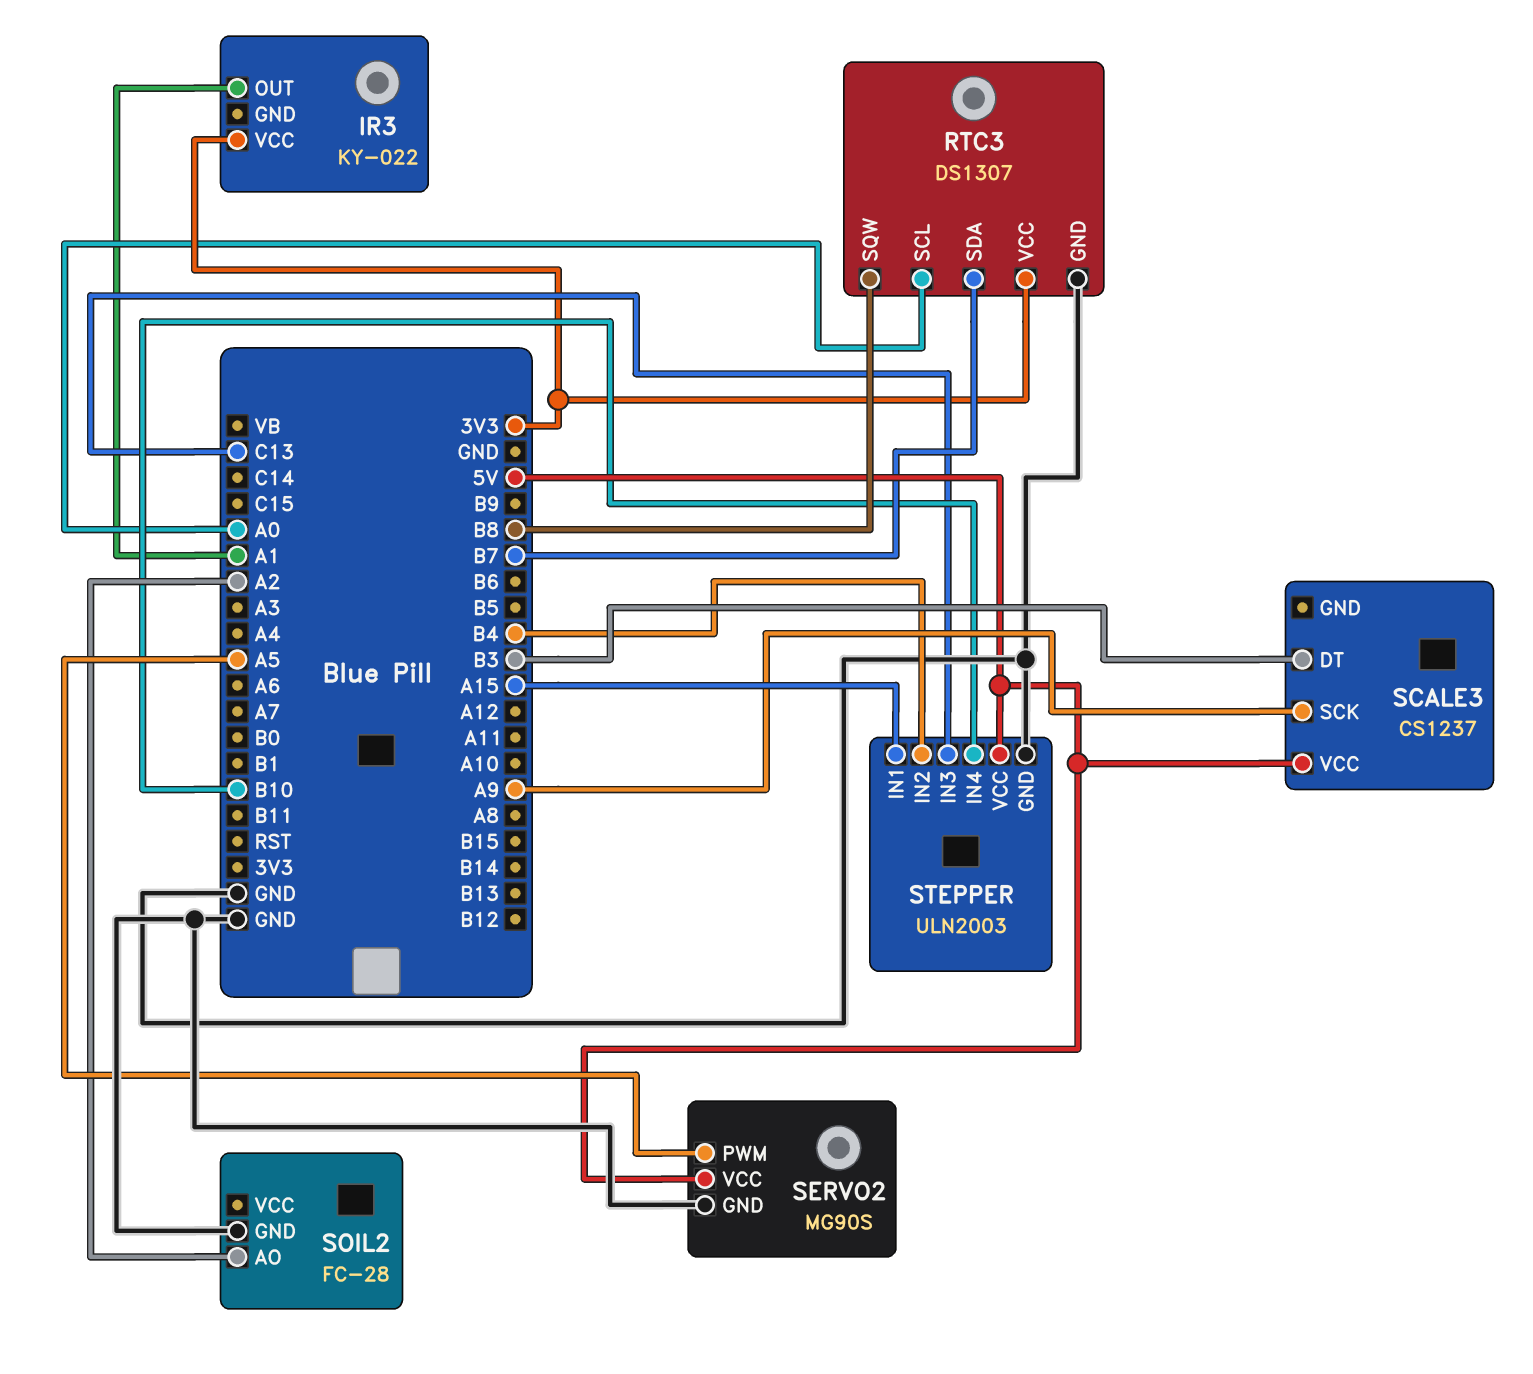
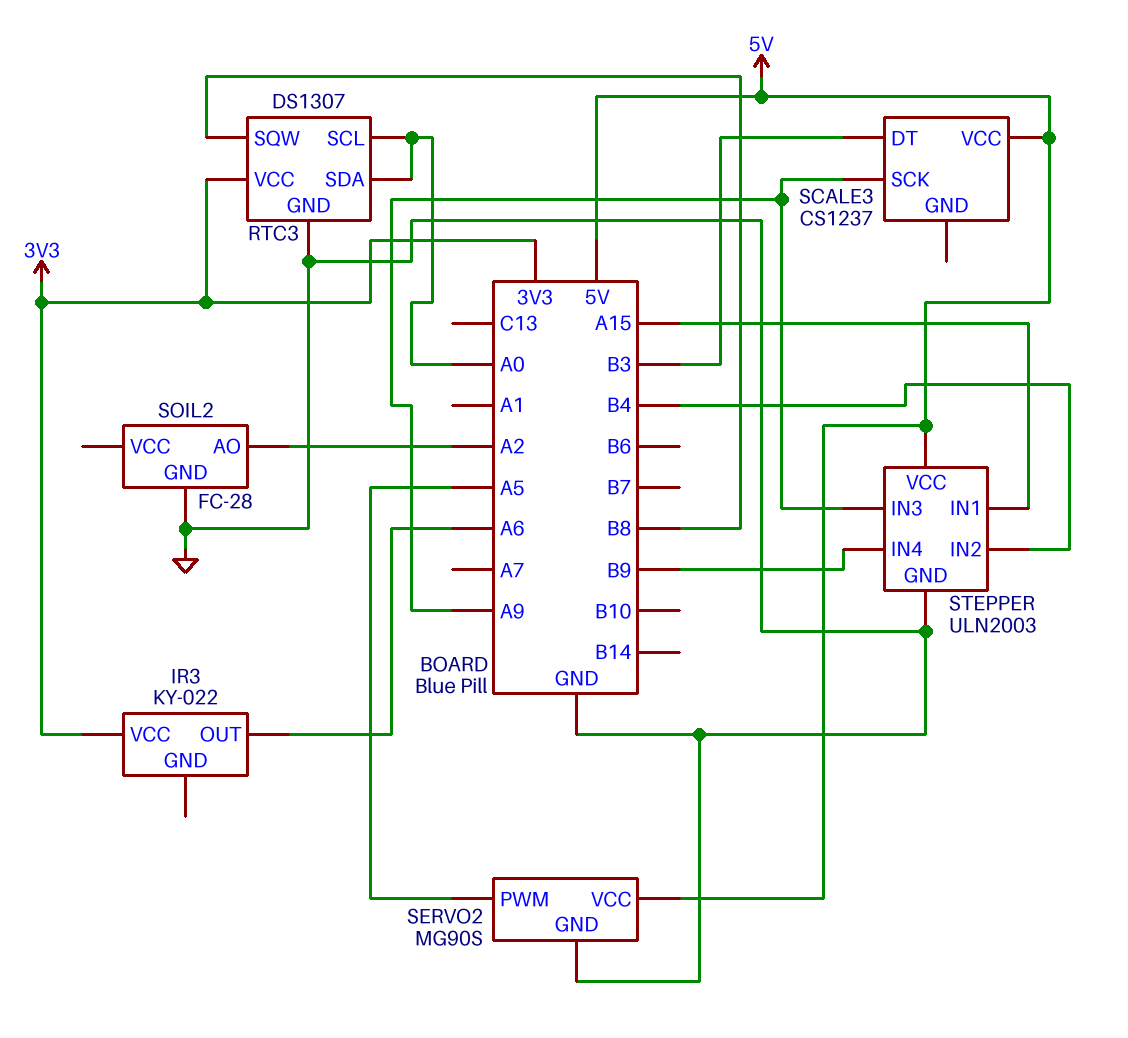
IR3 pin OUT: A1 -> A6
RTC3 pin SDA: B7 -> A0
STEPPER pin IN3: C13 -> A9
STEPPER pin IN4: B10 -> B9

